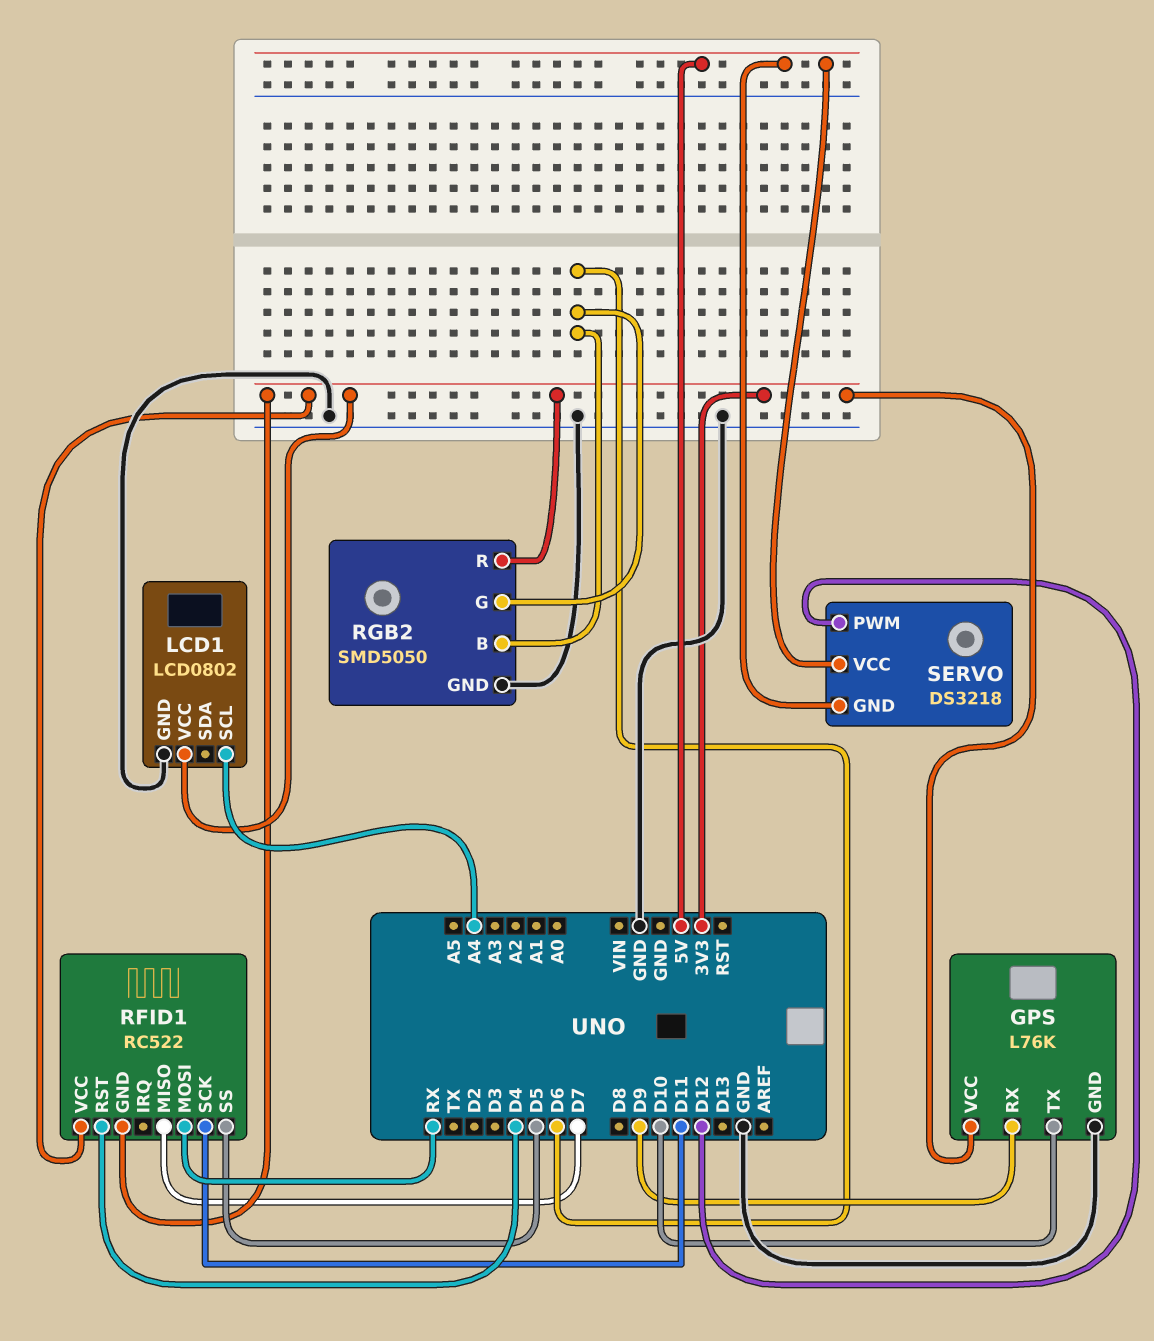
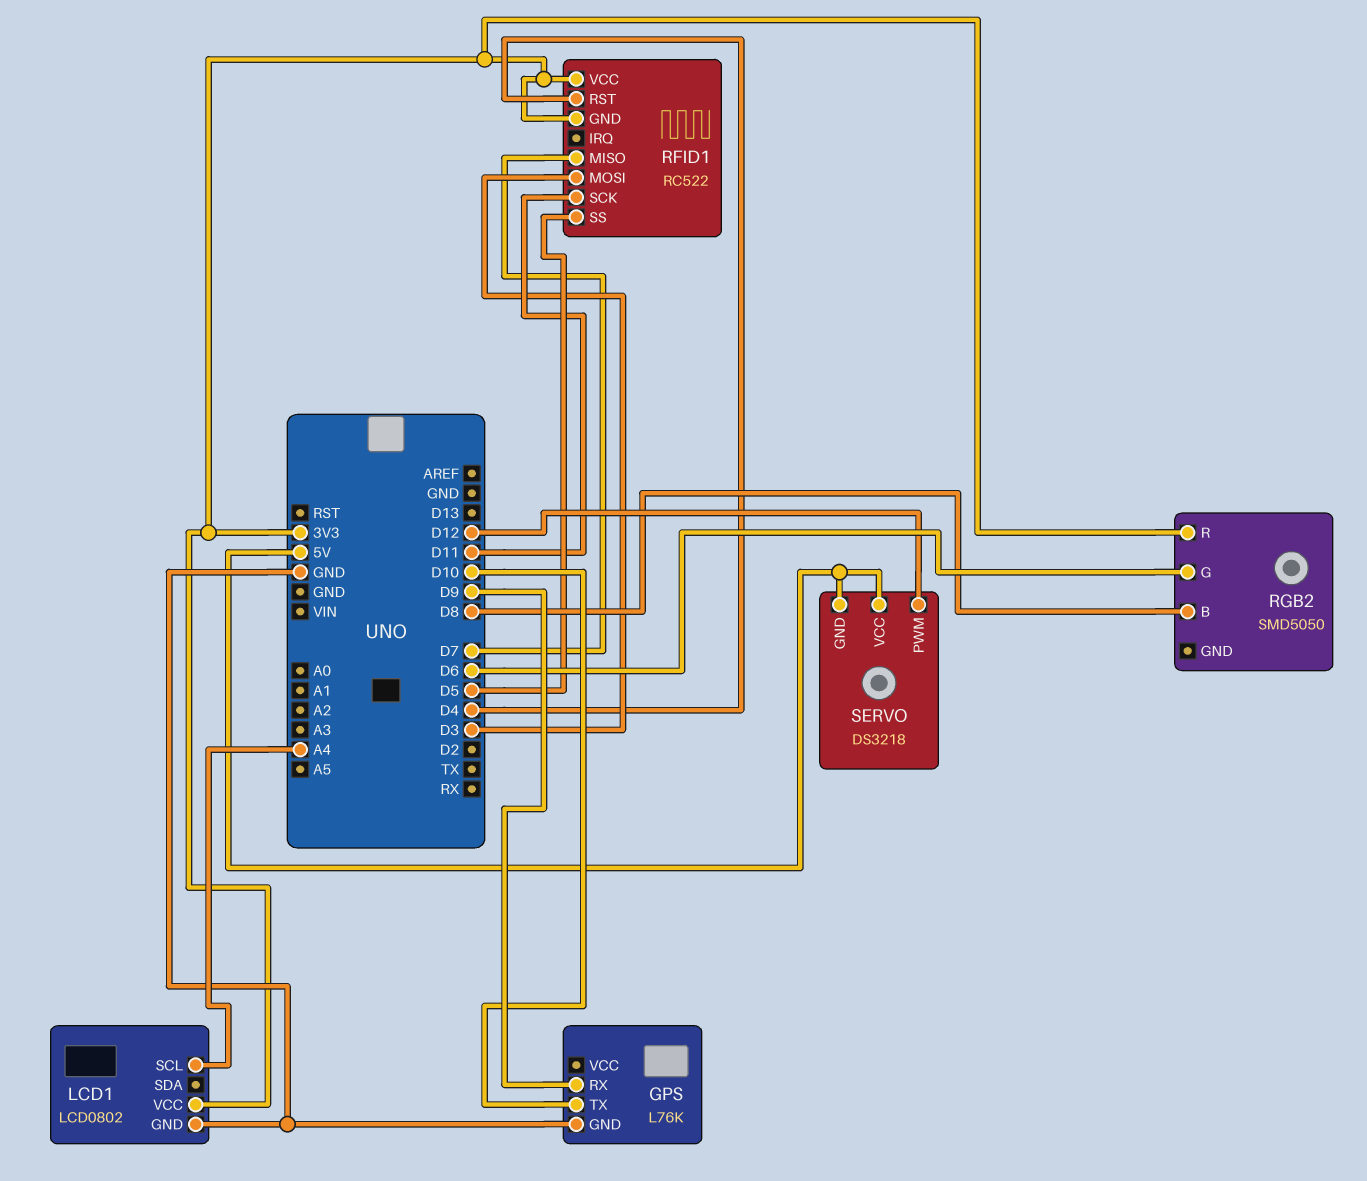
GPS pin VCC: 3V3 -> none
RFID1 pin MOSI: RX -> D3
RGB2 pin B: D6 -> D8
RGB2 pin GND: GND -> none

